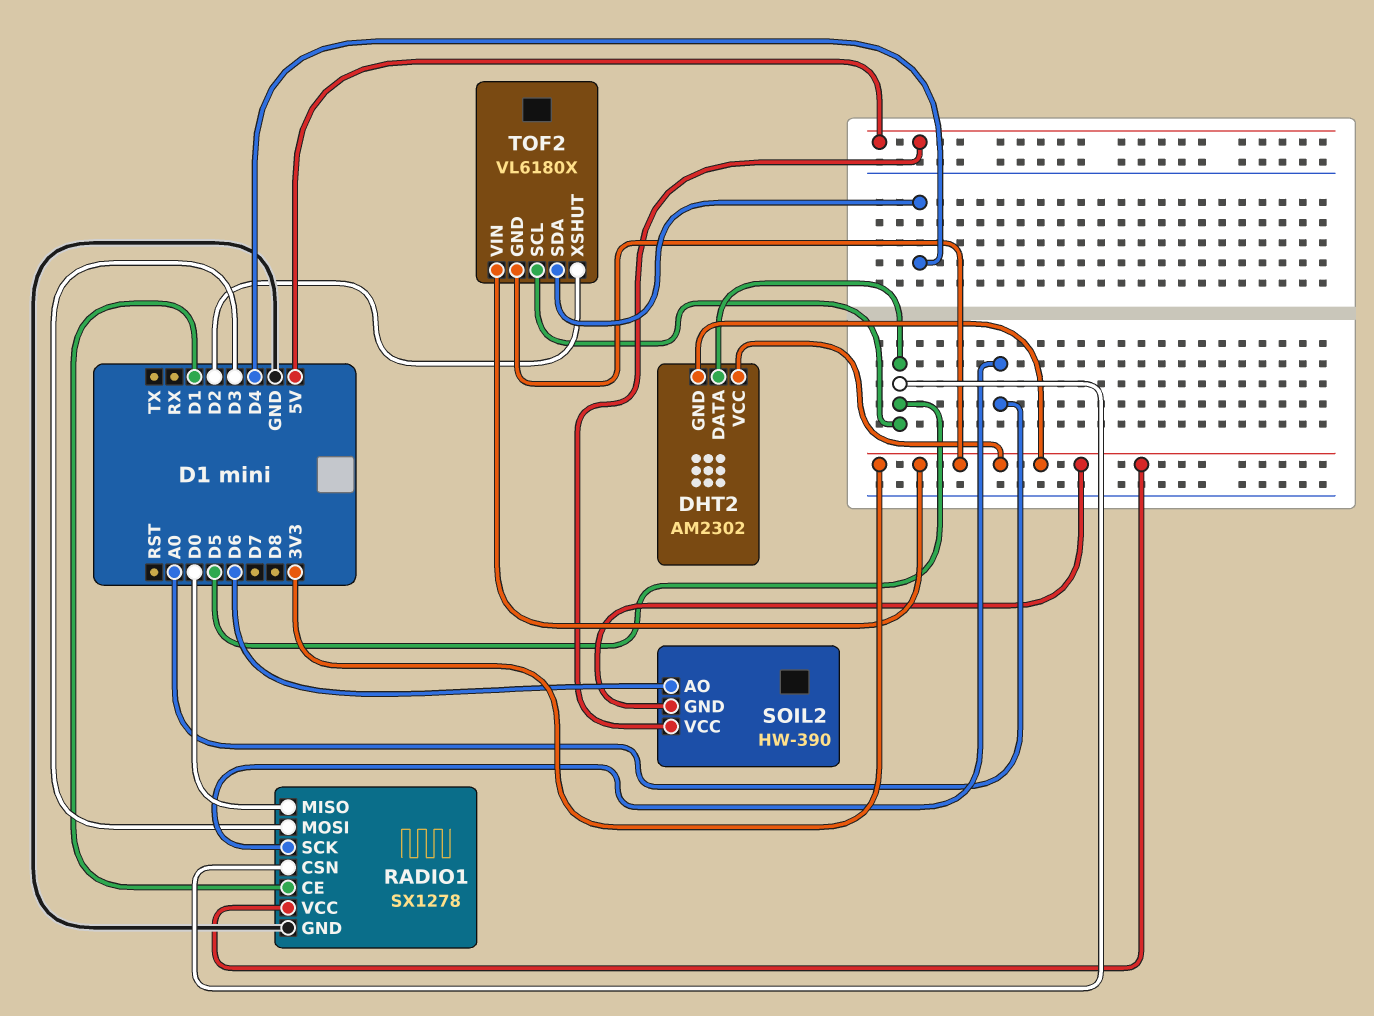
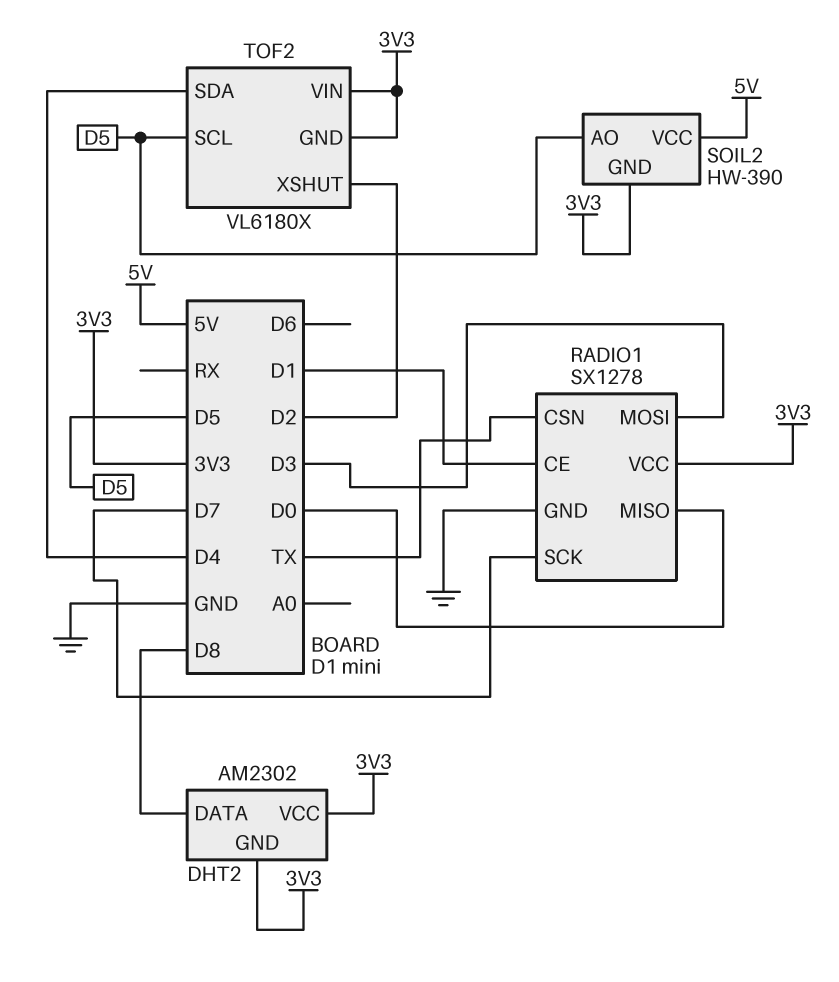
DHT2 pin DATA: D5 -> D8
RADIO1 pin CSN: D5 -> TX
RADIO1 pin SCK: A0 -> D7
SOIL2 pin AO: D6 -> D5

